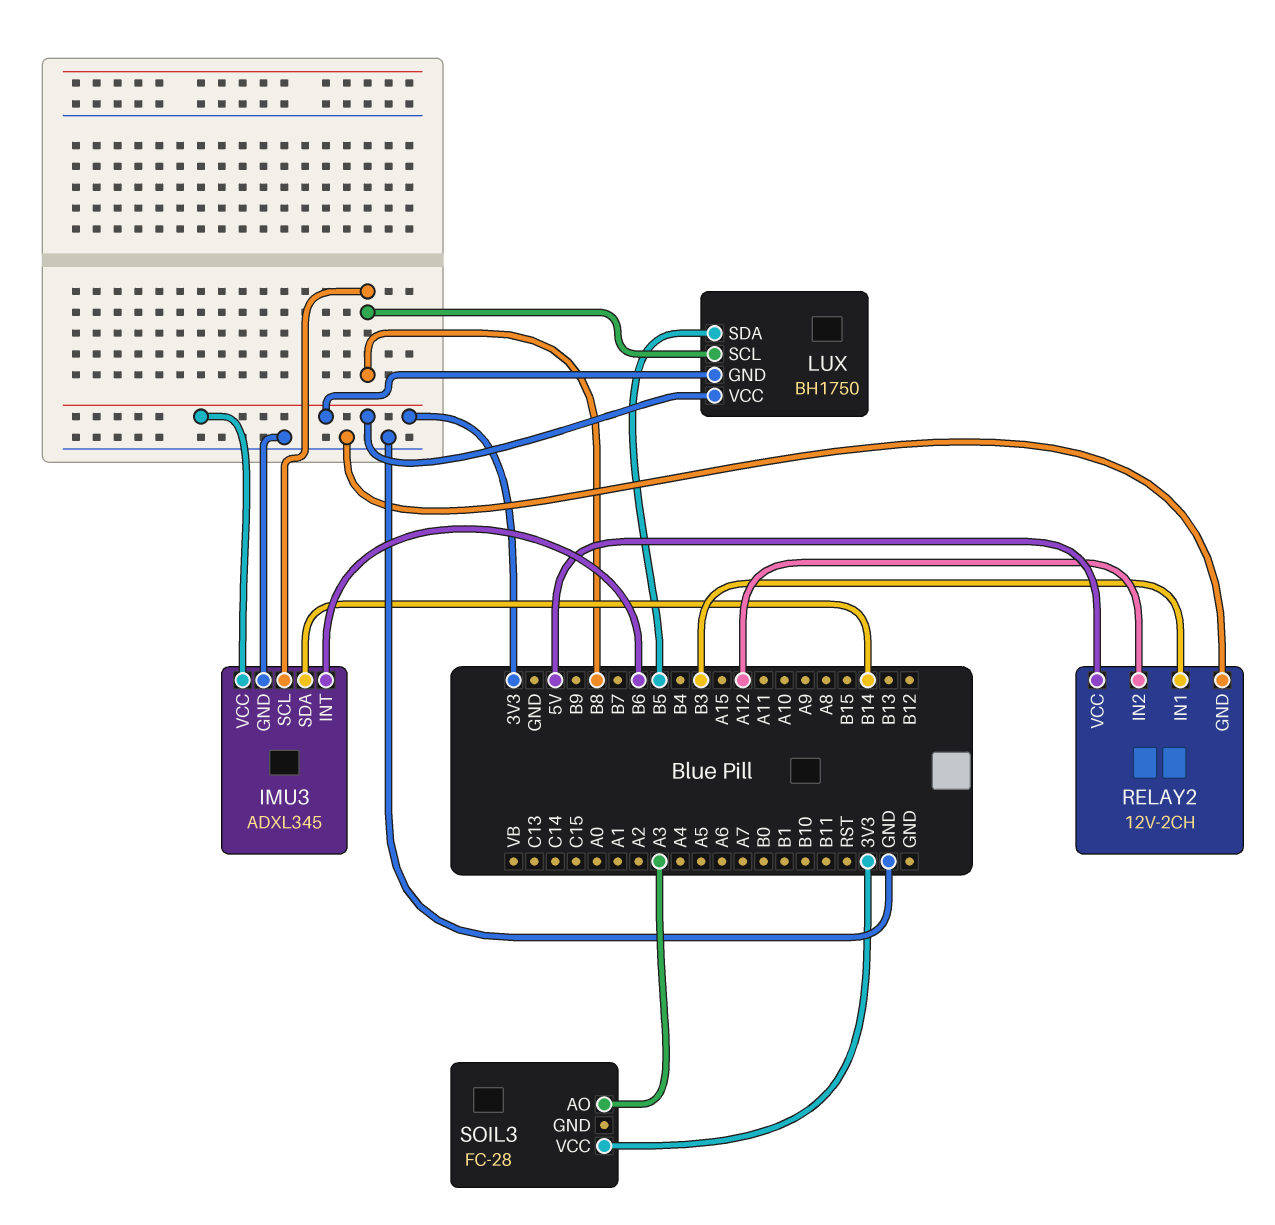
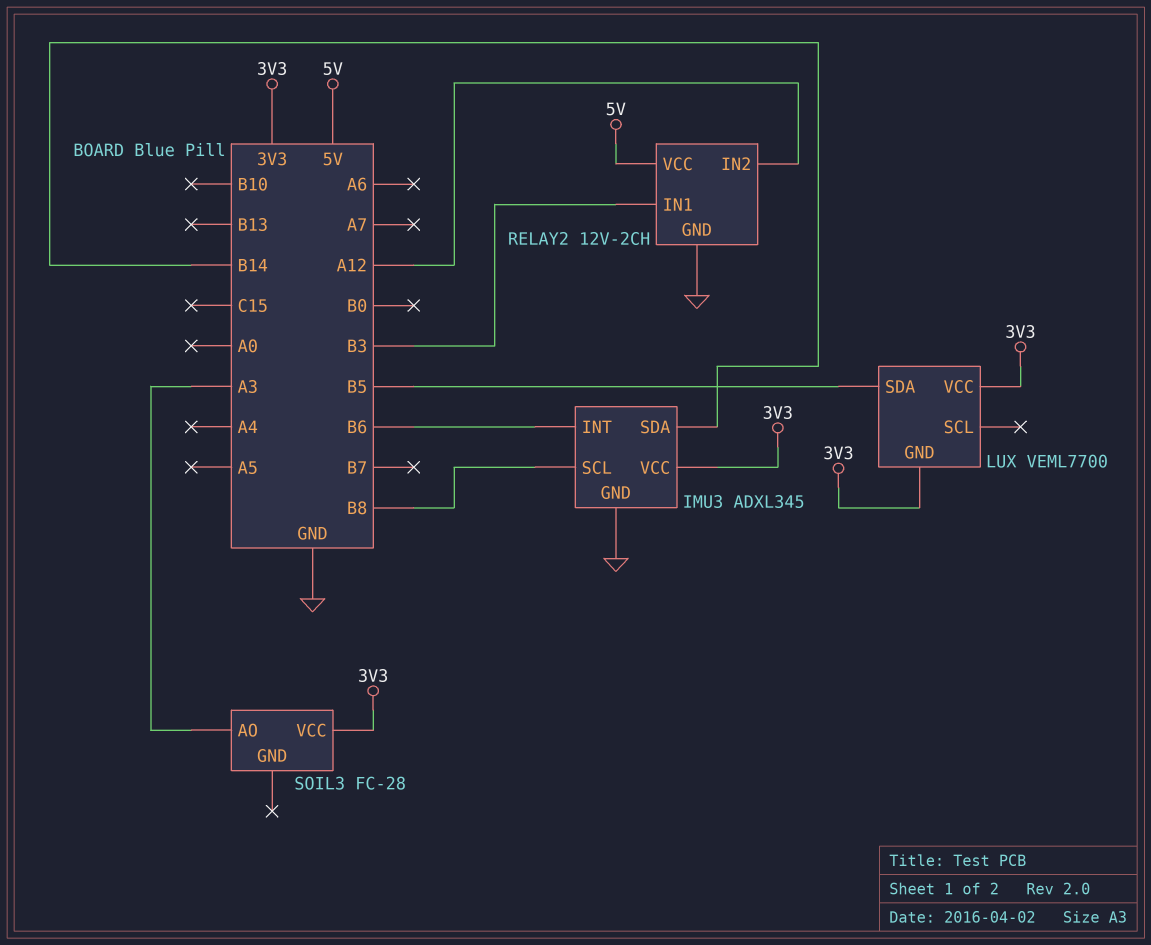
LUX: BH1750 -> VEML7700
LUX pin SCL: B8 -> none

